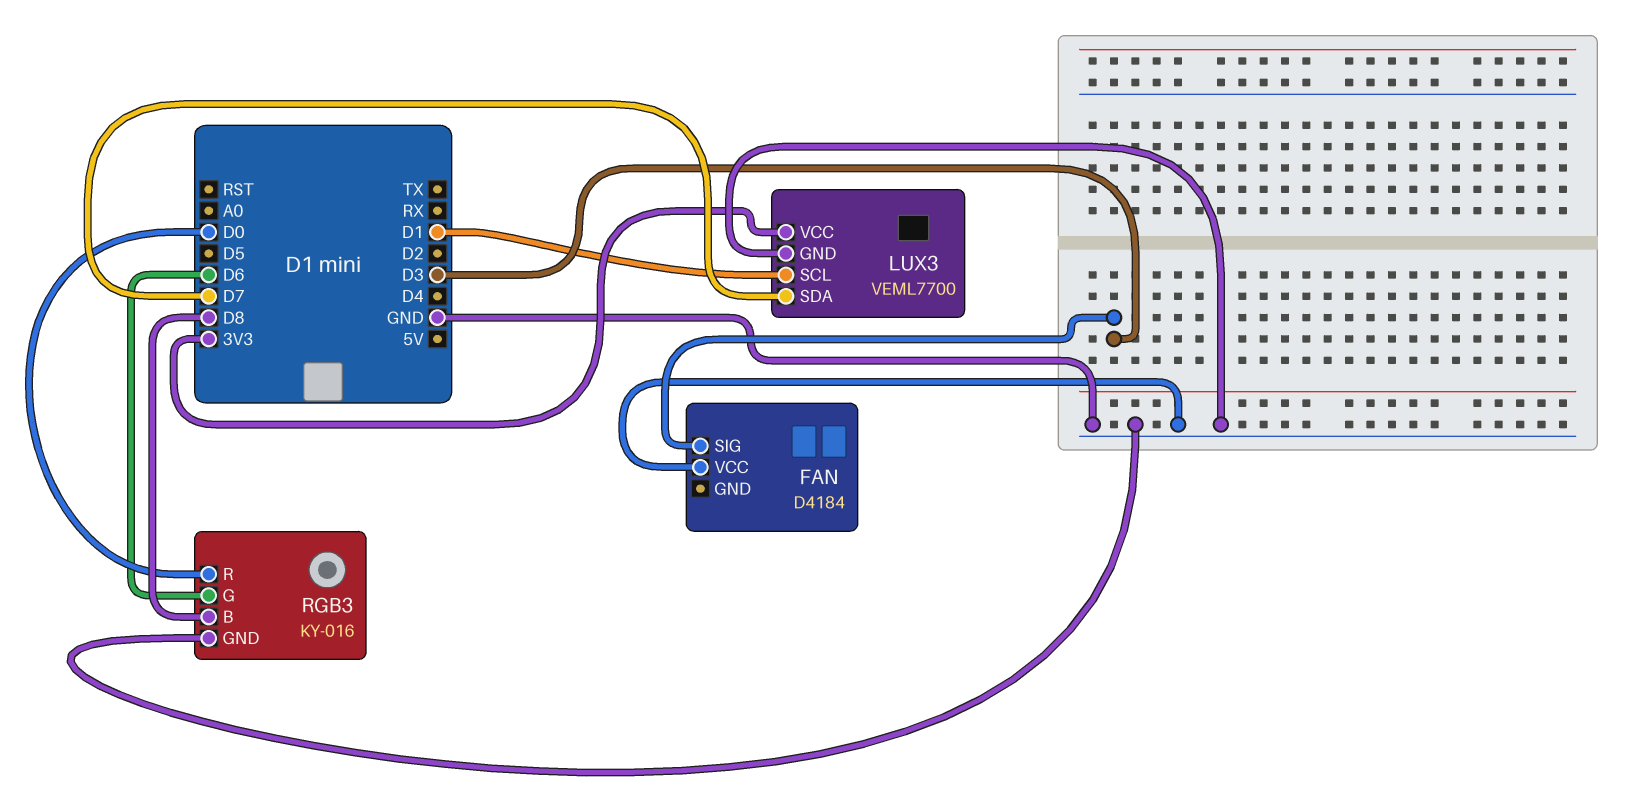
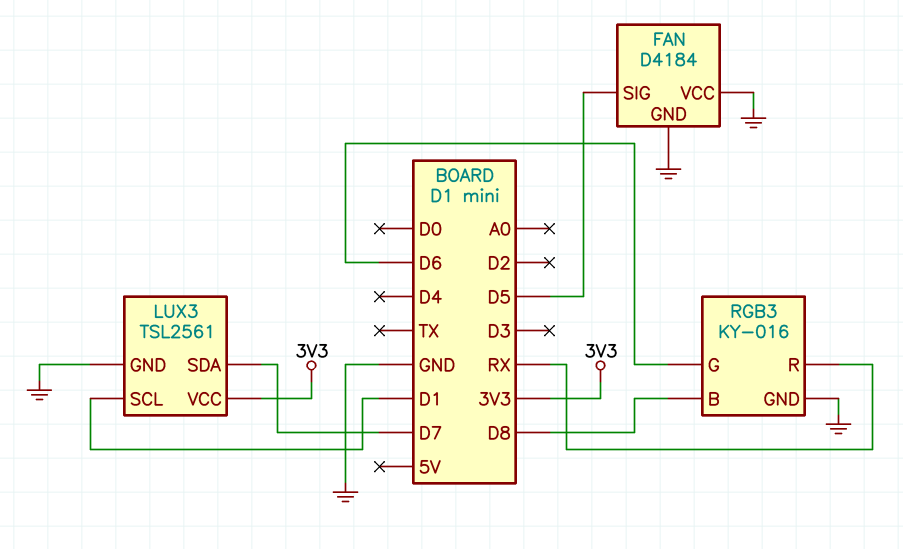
FAN pin GND: none -> GND
FAN pin SIG: D3 -> D5
LUX3: VEML7700 -> TSL2561
RGB3 pin R: D0 -> RX

